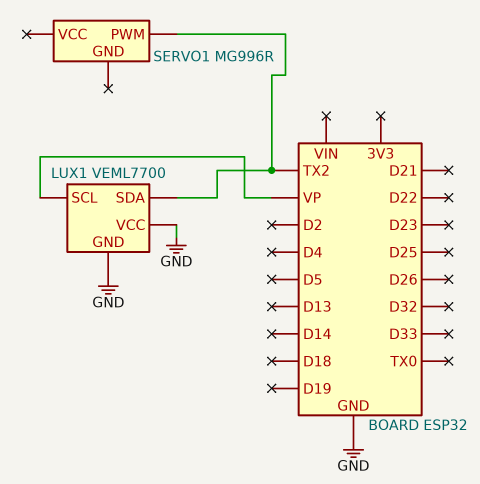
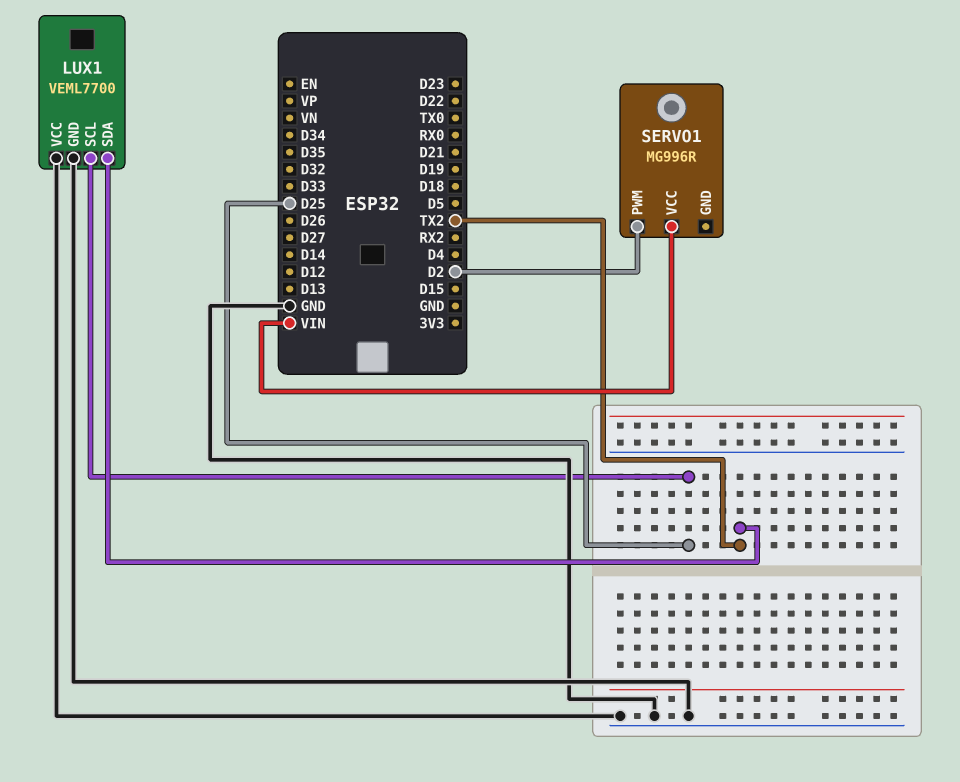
LUX1 pin SCL: VP -> D25
SERVO1 pin PWM: TX2 -> D2
SERVO1 pin VCC: none -> VIN

